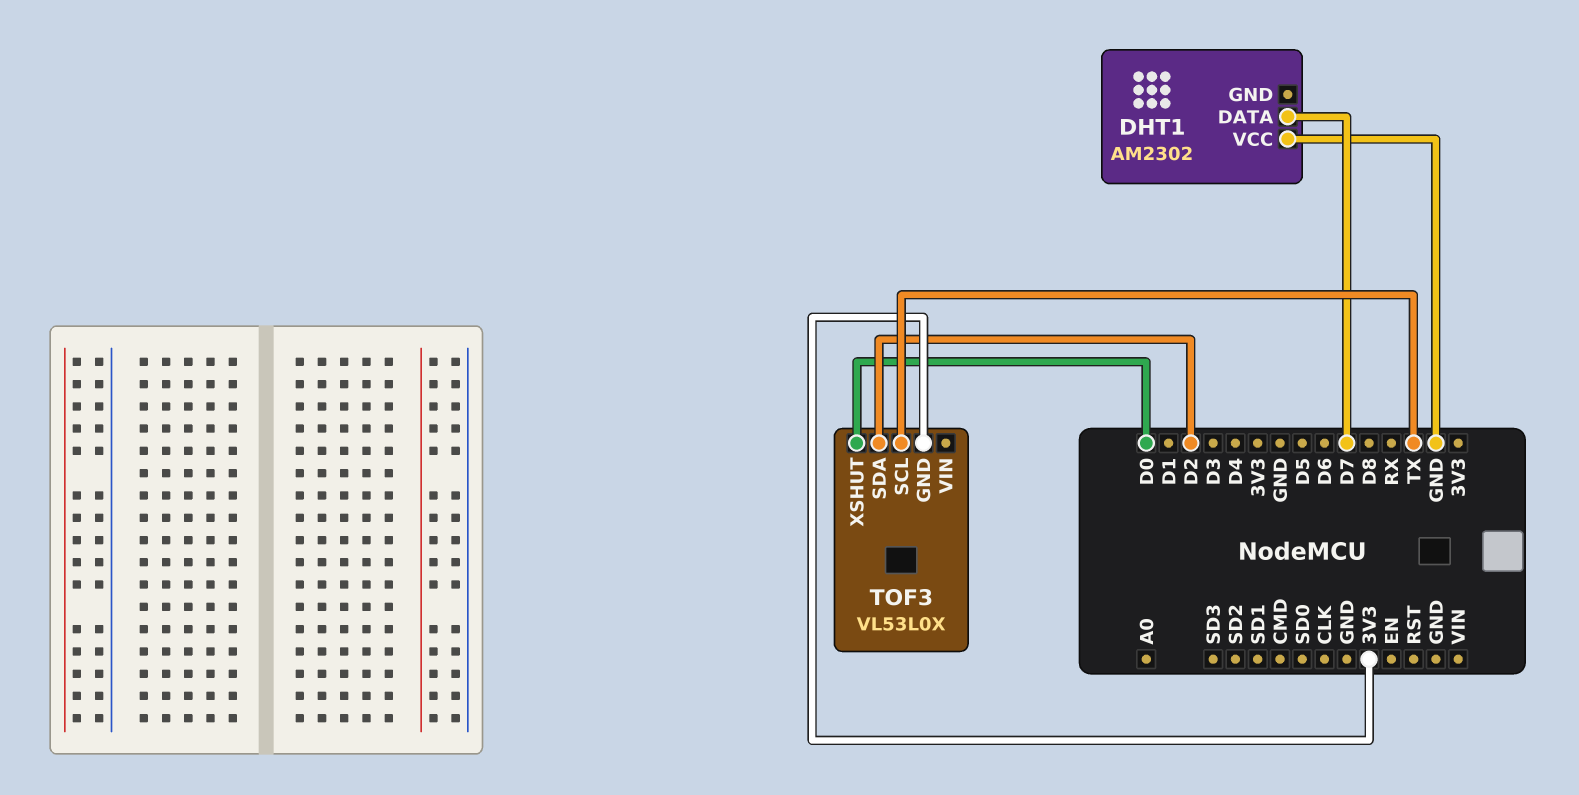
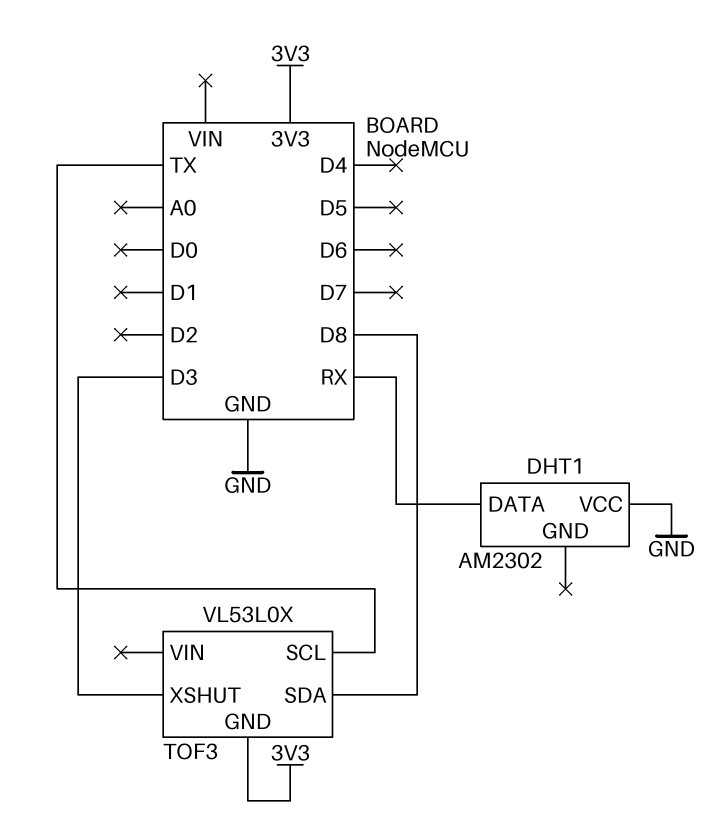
DHT1 pin DATA: D7 -> RX
TOF3 pin SDA: D2 -> D8
TOF3 pin XSHUT: D0 -> D3

